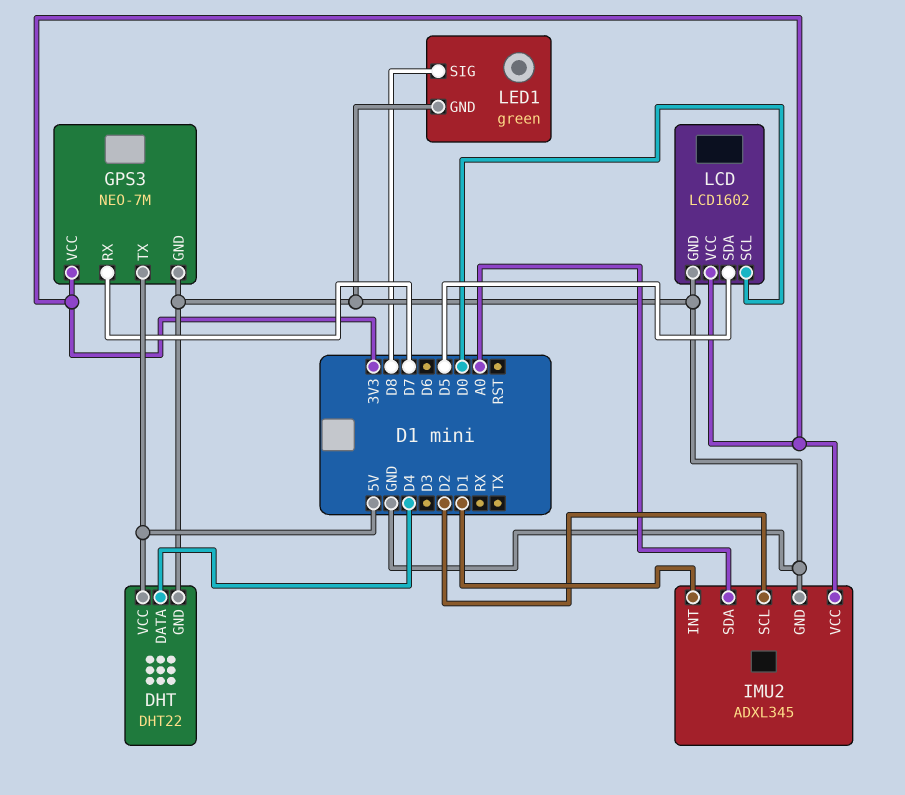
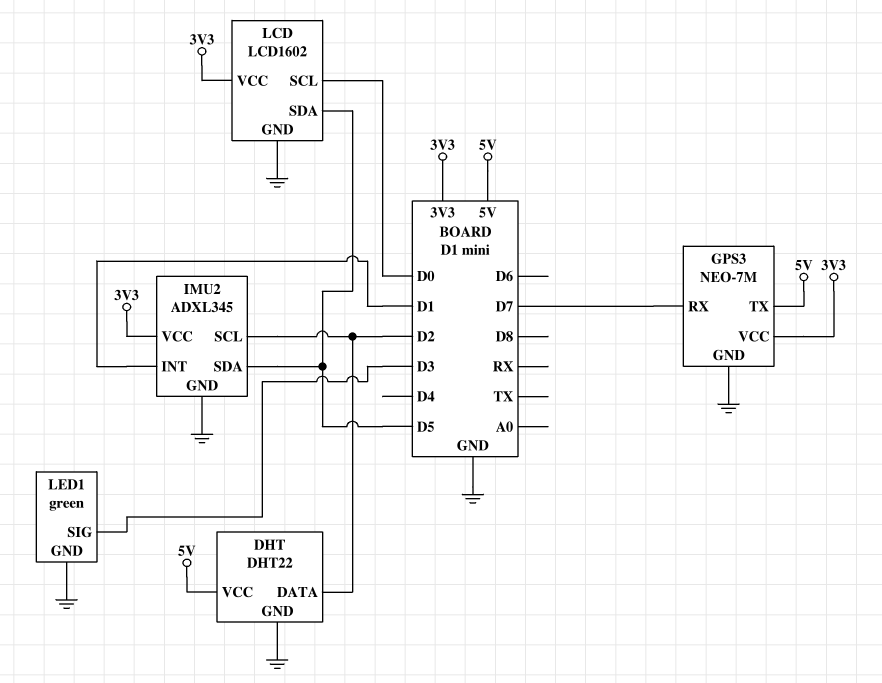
DHT pin DATA: D4 -> D2
IMU2 pin SDA: A0 -> D5
LED1 pin SIG: D8 -> D3

